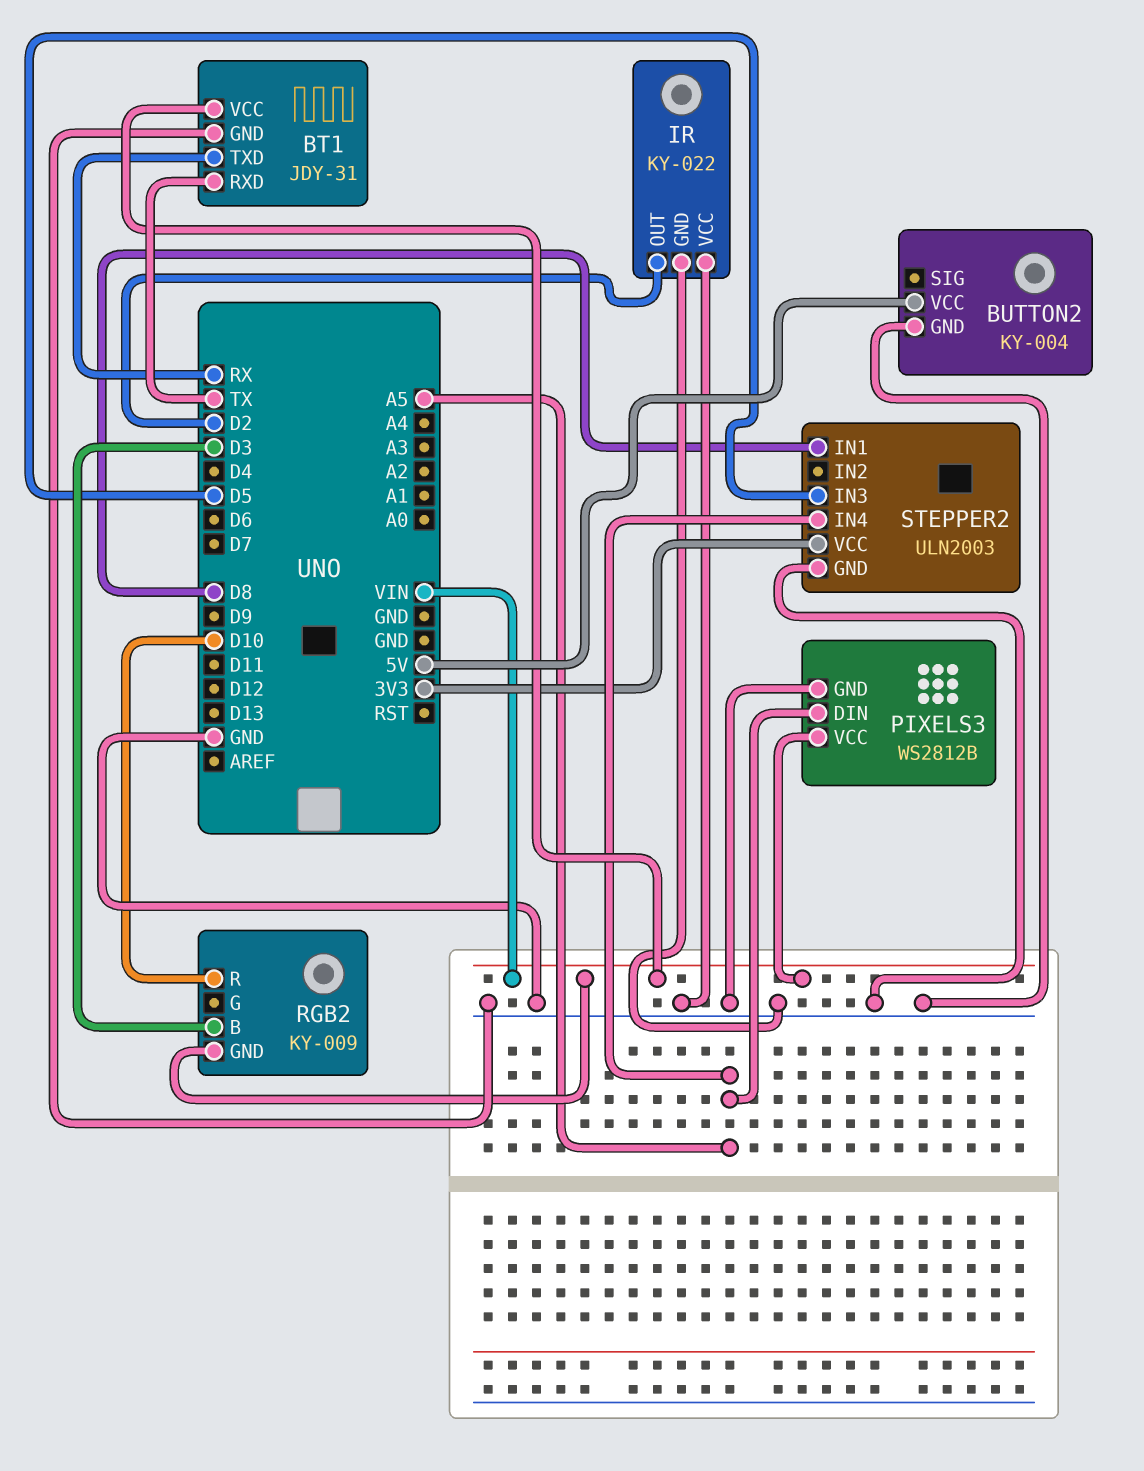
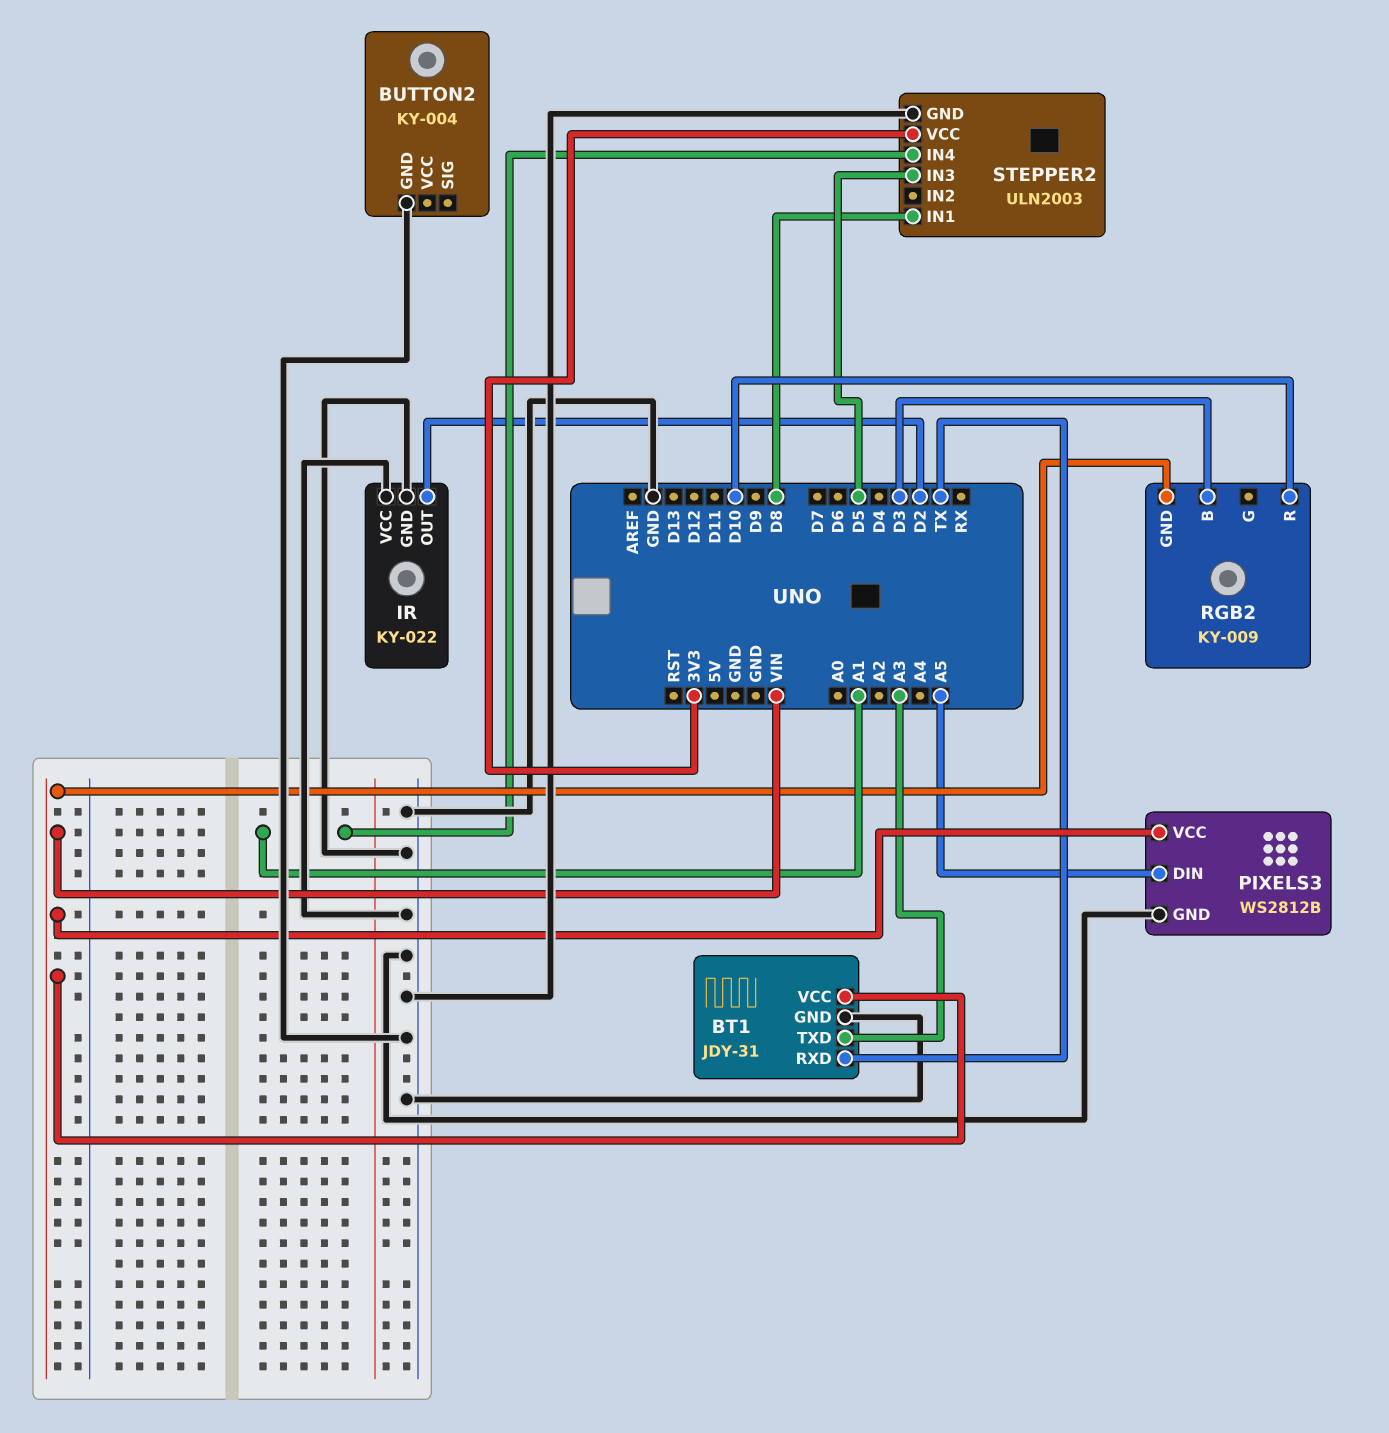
BT1 pin TXD: RX -> A3
BUTTON2 pin VCC: 5V -> none
STEPPER2 pin IN4: A5 -> A1

